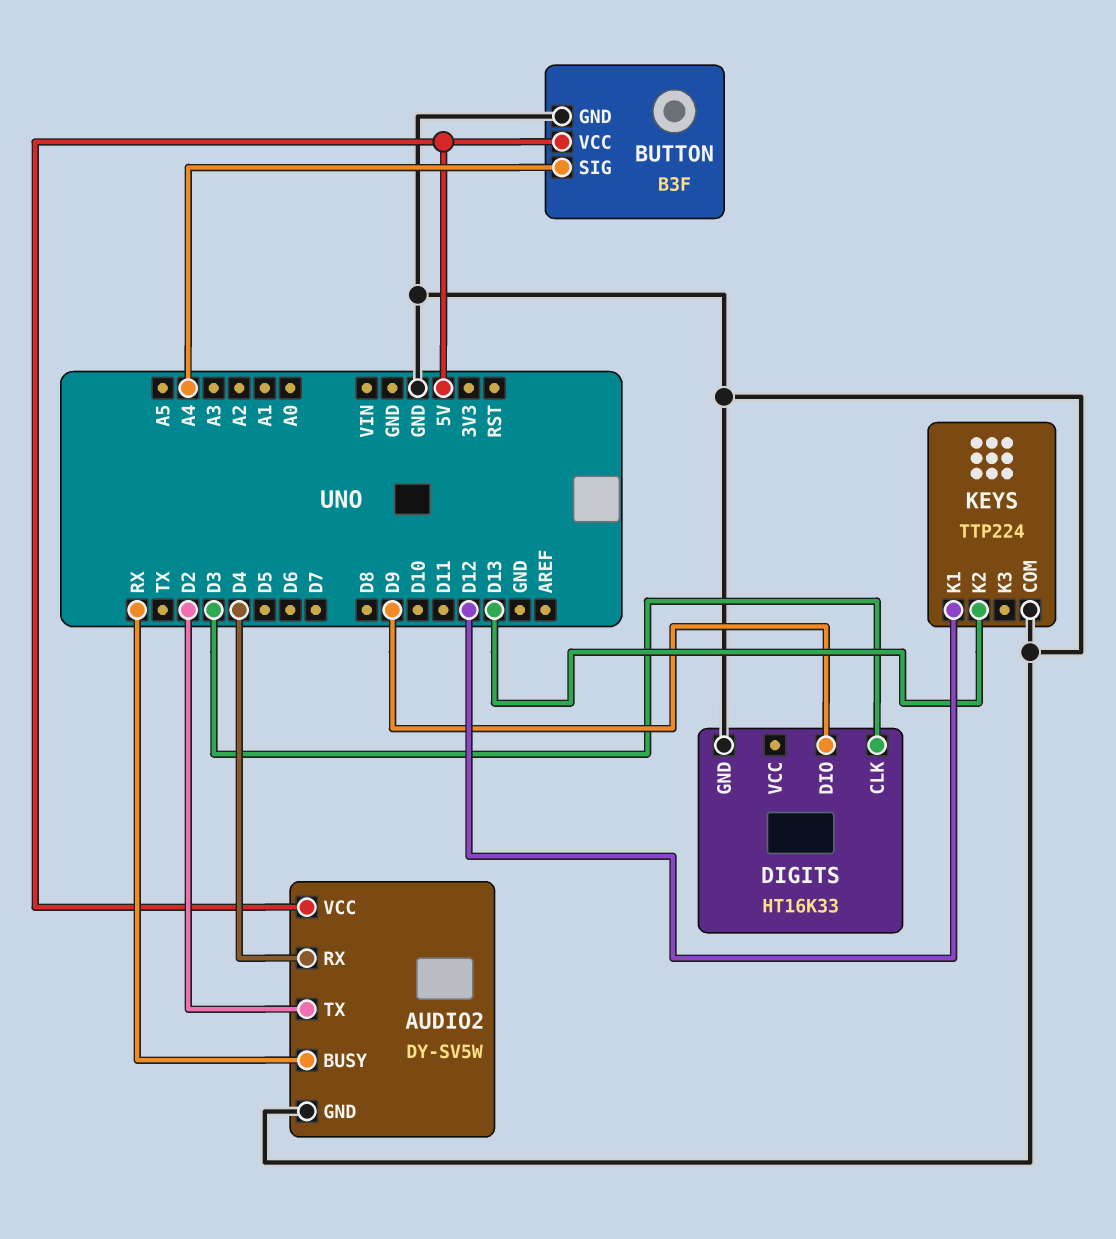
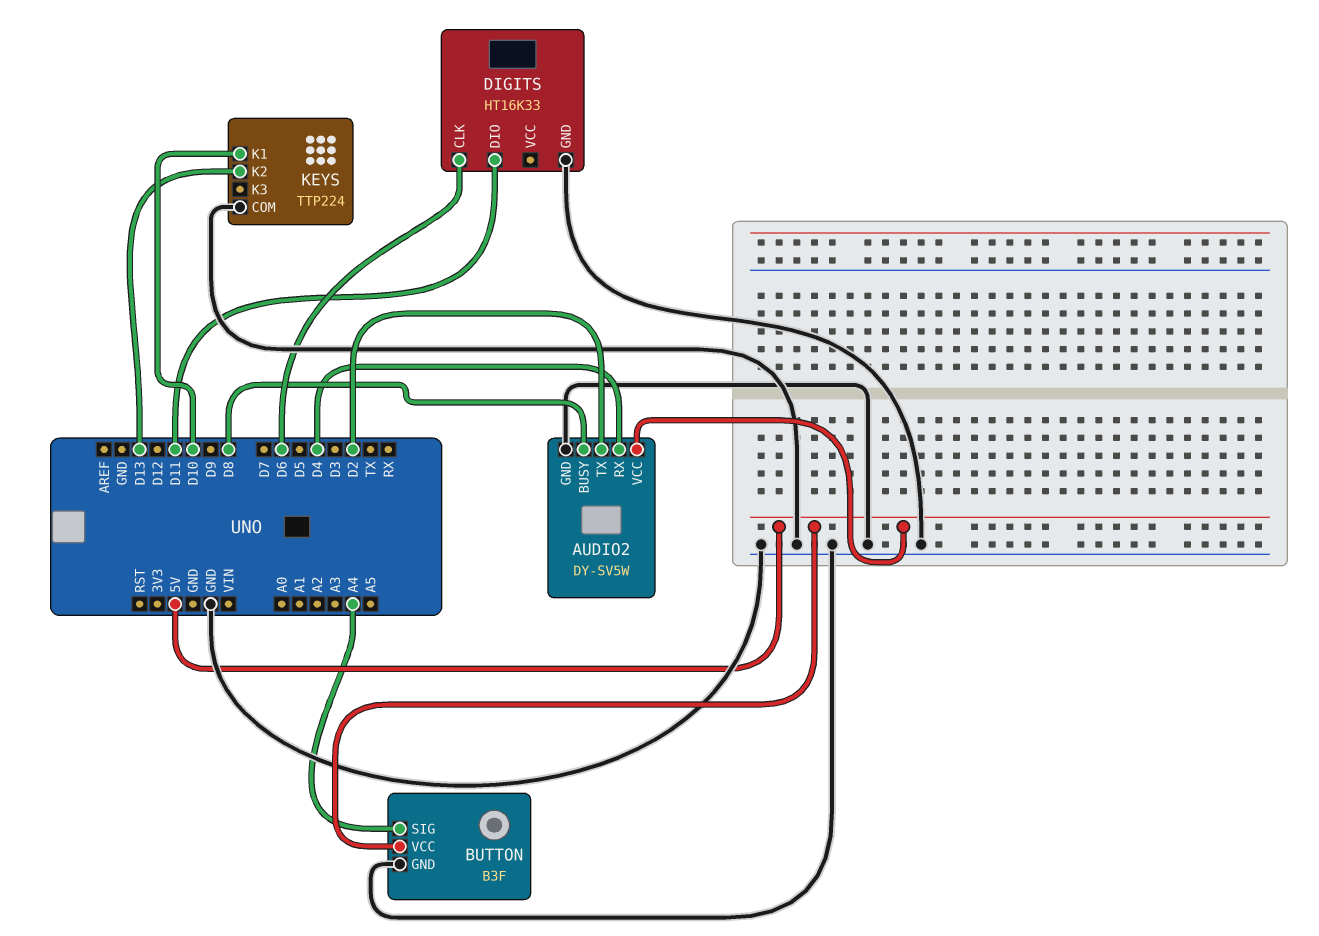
AUDIO2 pin BUSY: RX -> D8
DIGITS pin CLK: D3 -> D6
DIGITS pin DIO: D9 -> D11
KEYS pin K1: D12 -> D10

